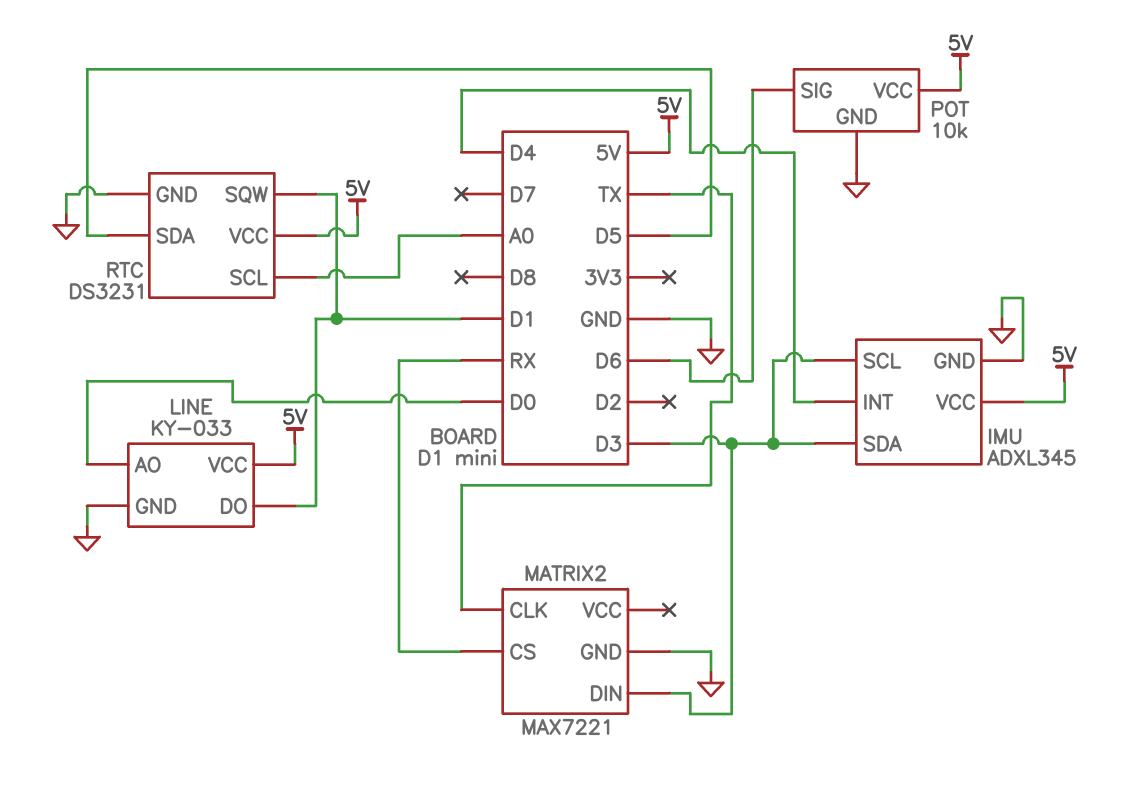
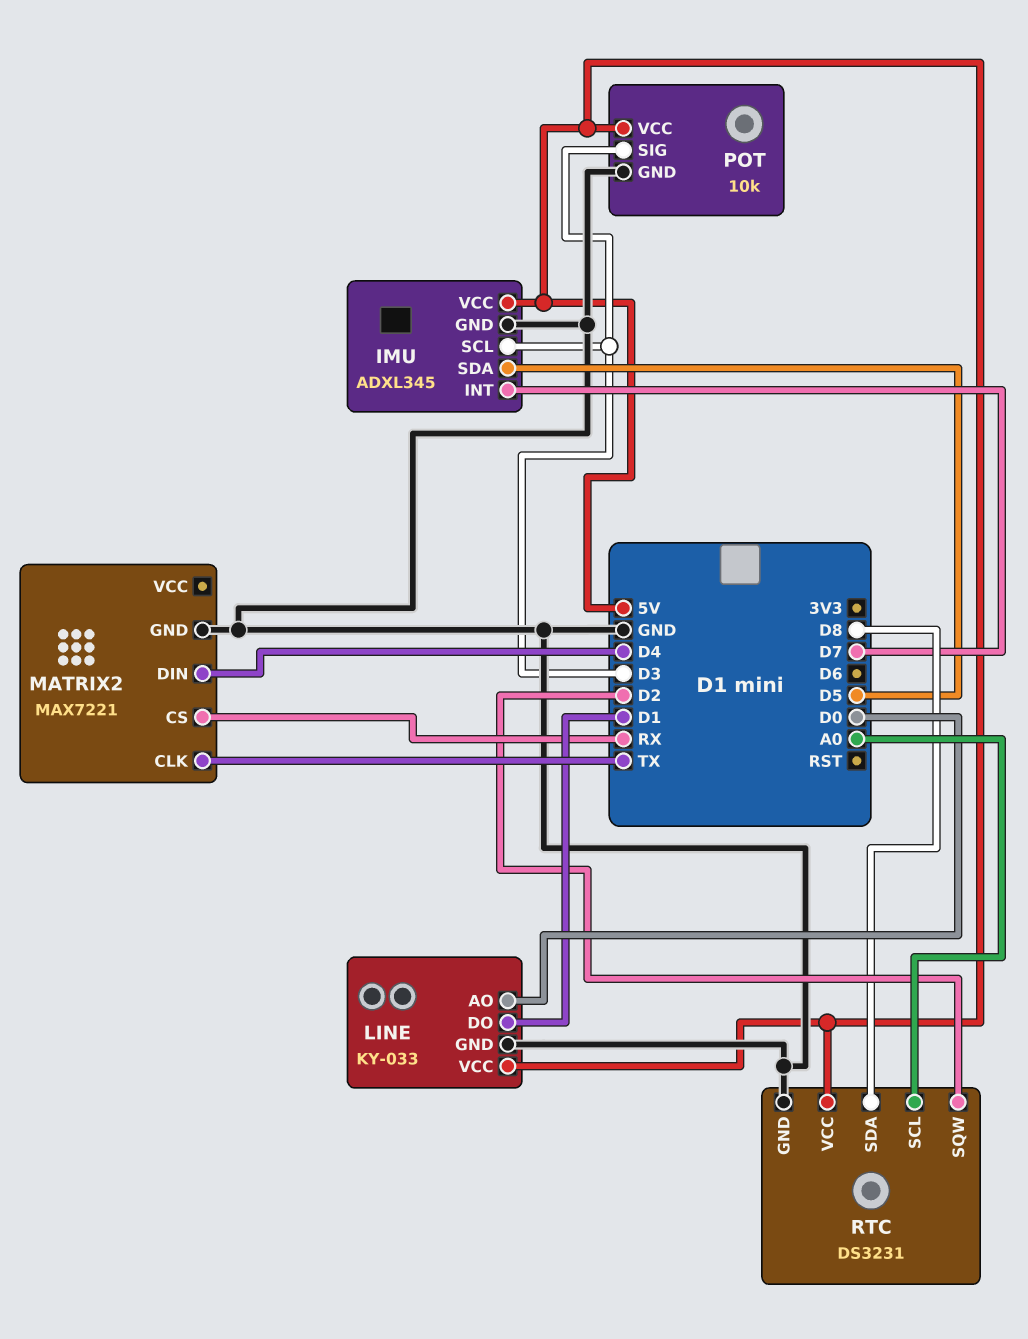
IMU pin INT: D4 -> D7
IMU pin SDA: D3 -> D5
MATRIX2 pin DIN: D3 -> D4
POT pin SIG: D6 -> D3
RTC pin SDA: D5 -> D8
RTC pin SQW: D1 -> D2

